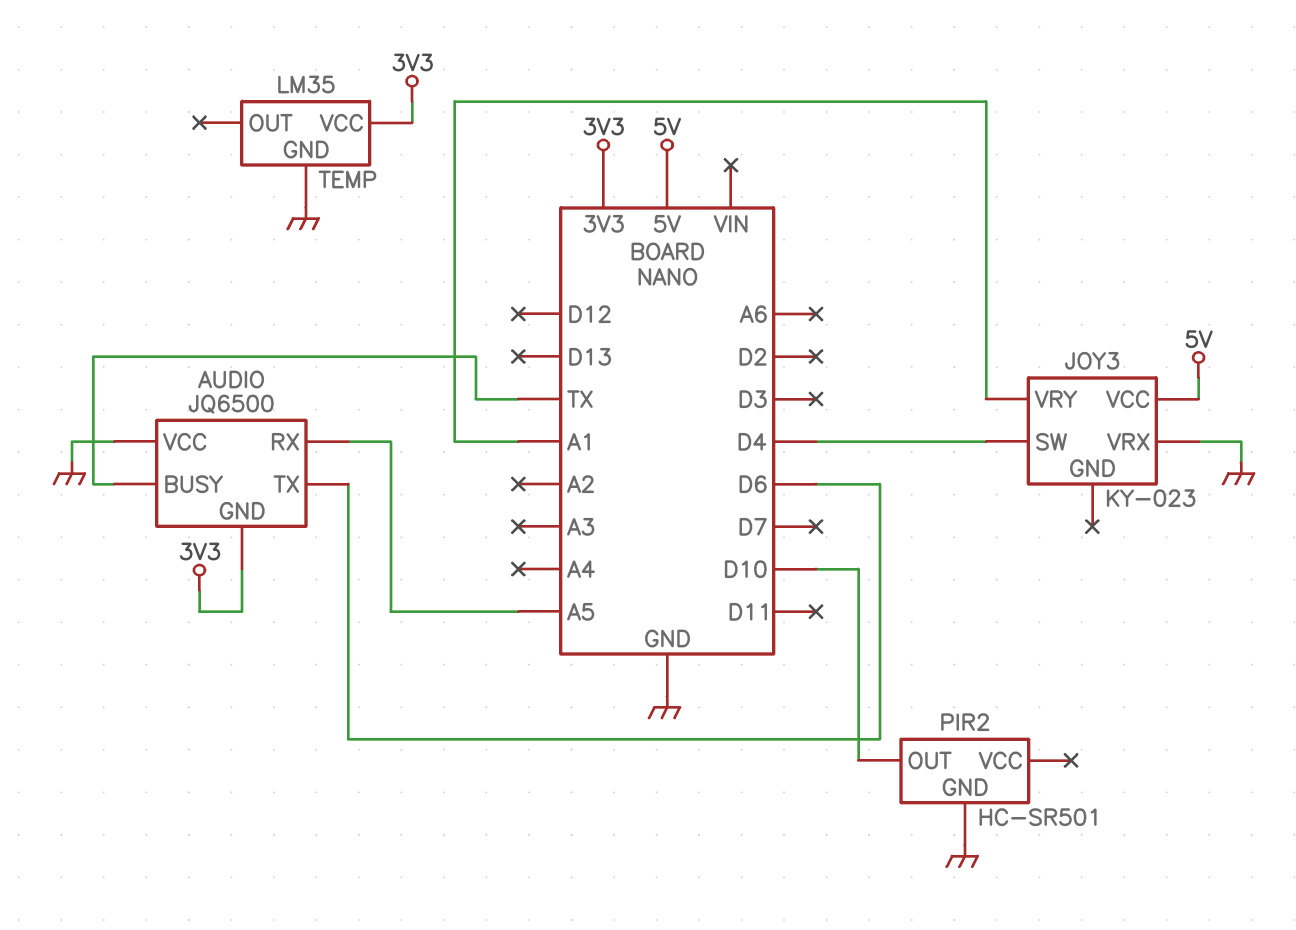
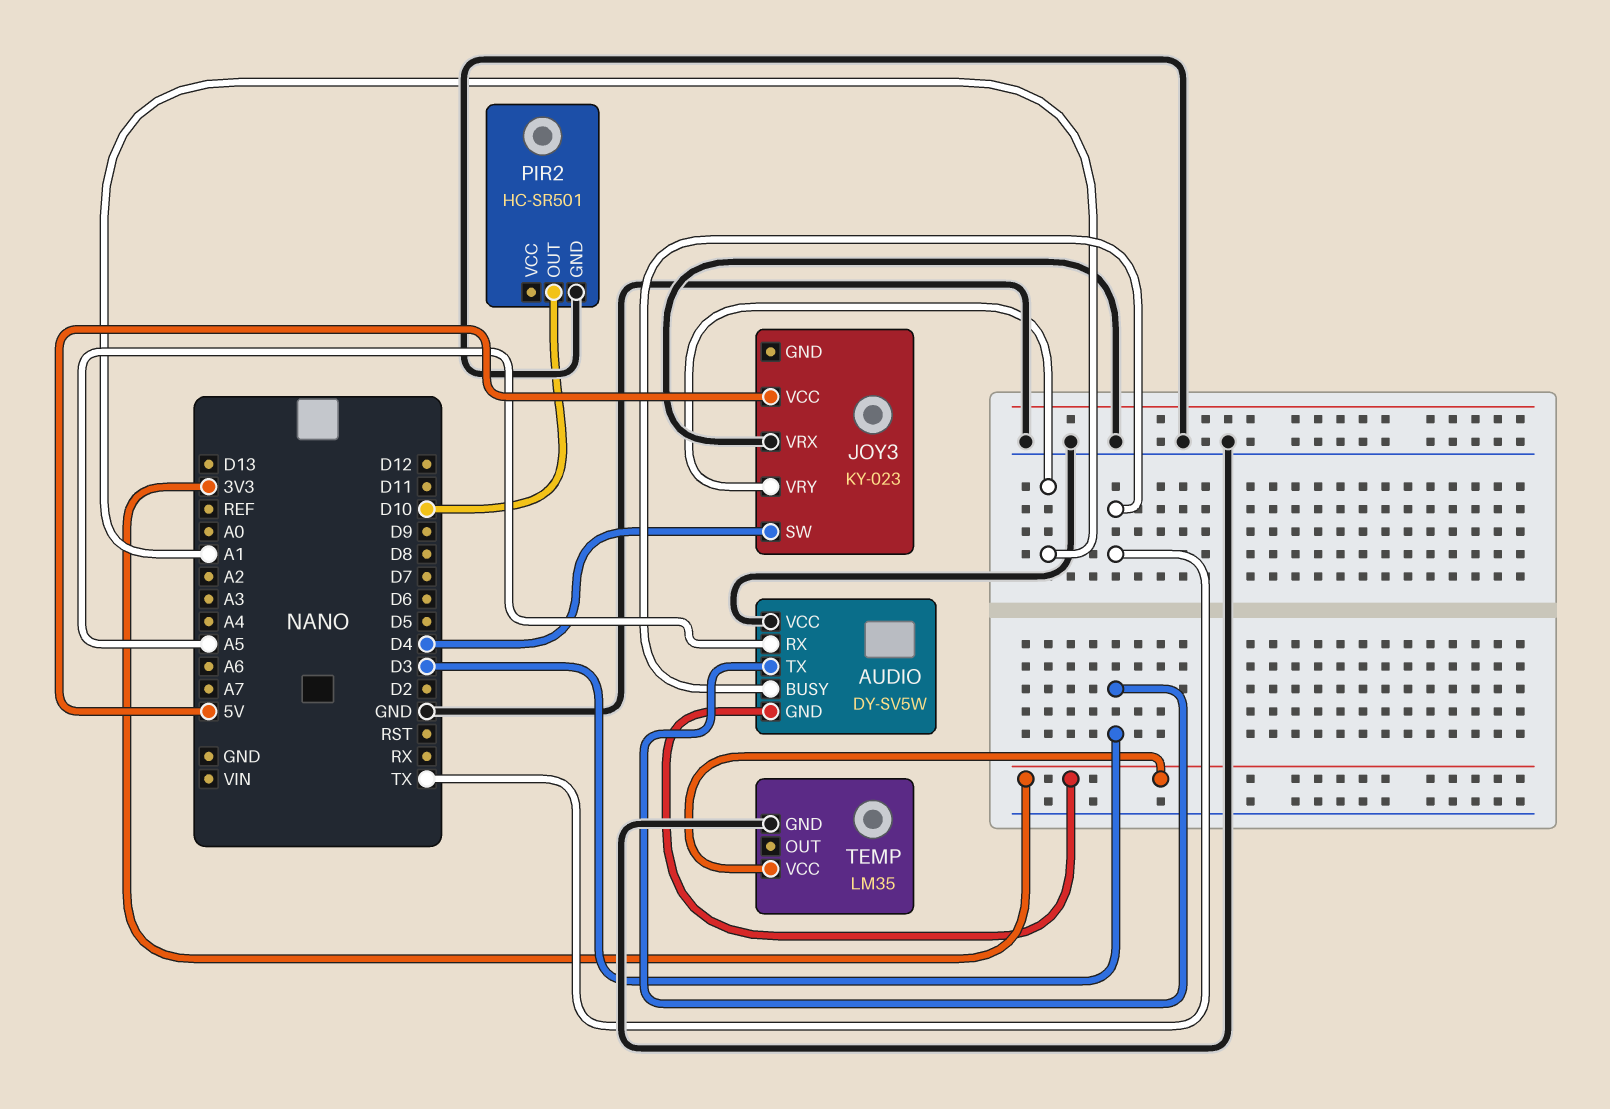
AUDIO: JQ6500 -> DY-SV5W
AUDIO pin TX: D6 -> D3

